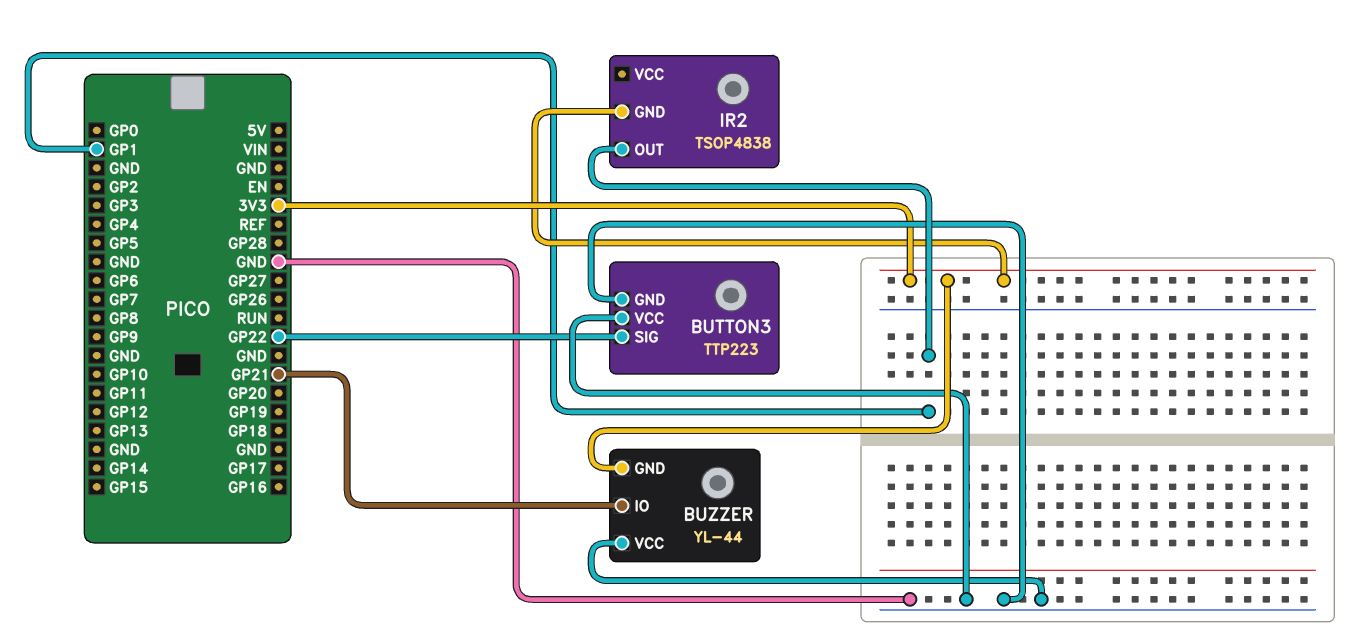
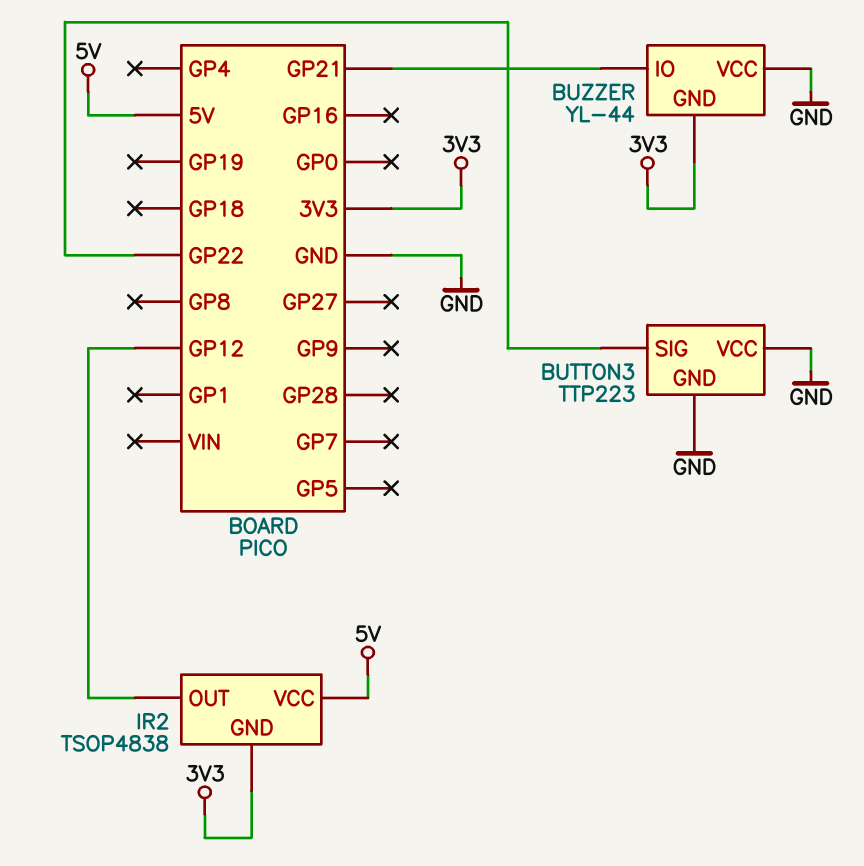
IR2 pin OUT: GP1 -> GP12
IR2 pin VCC: none -> 5V

